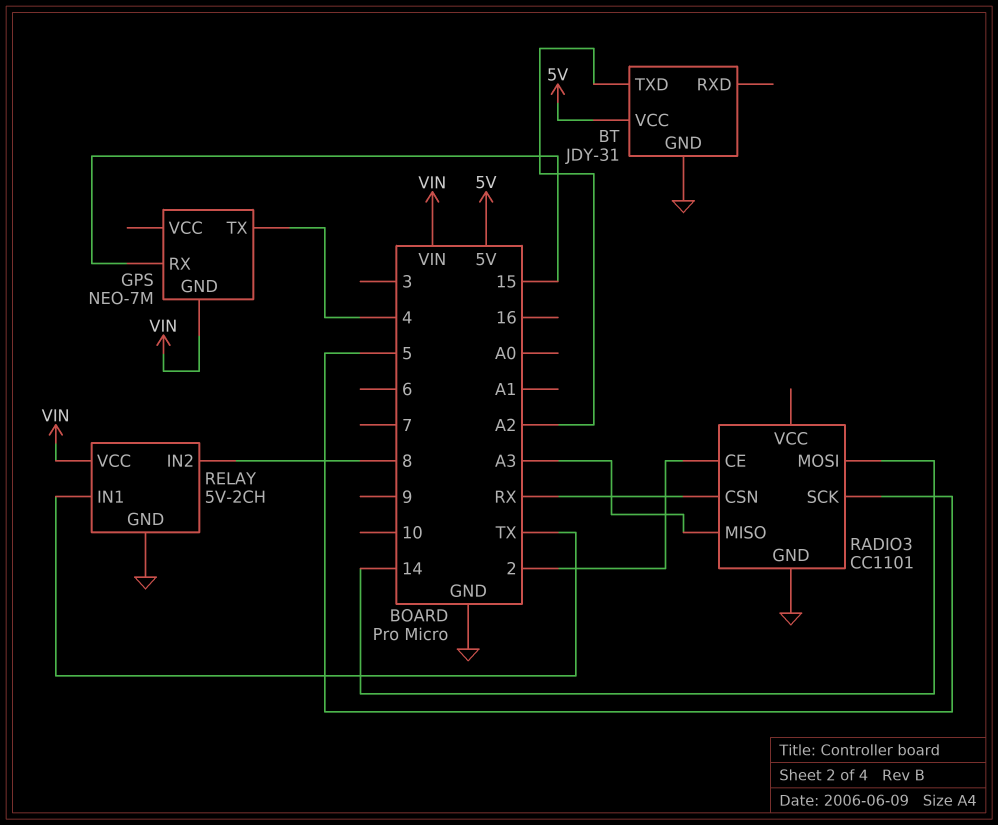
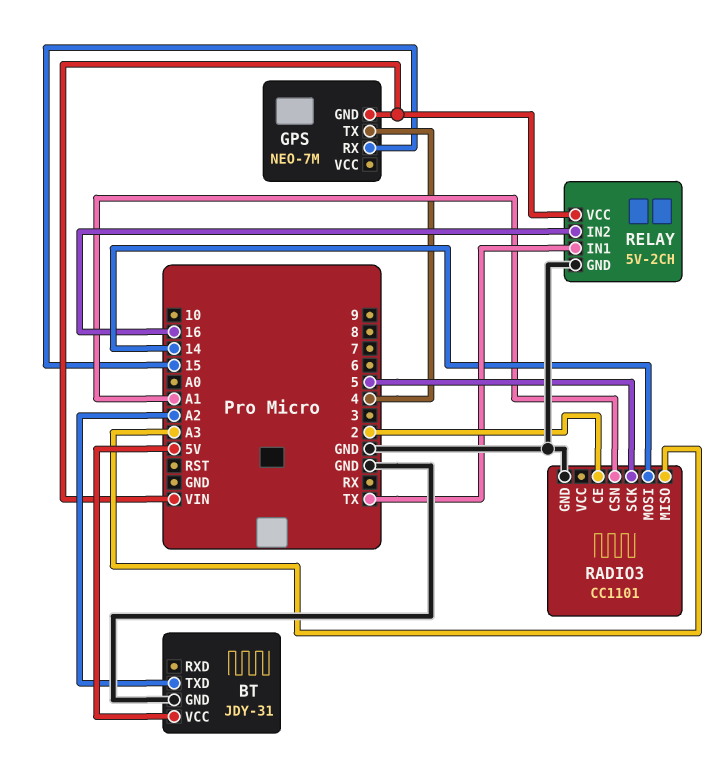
RADIO3 pin CSN: RX -> A1
RELAY pin IN2: 8 -> 16

